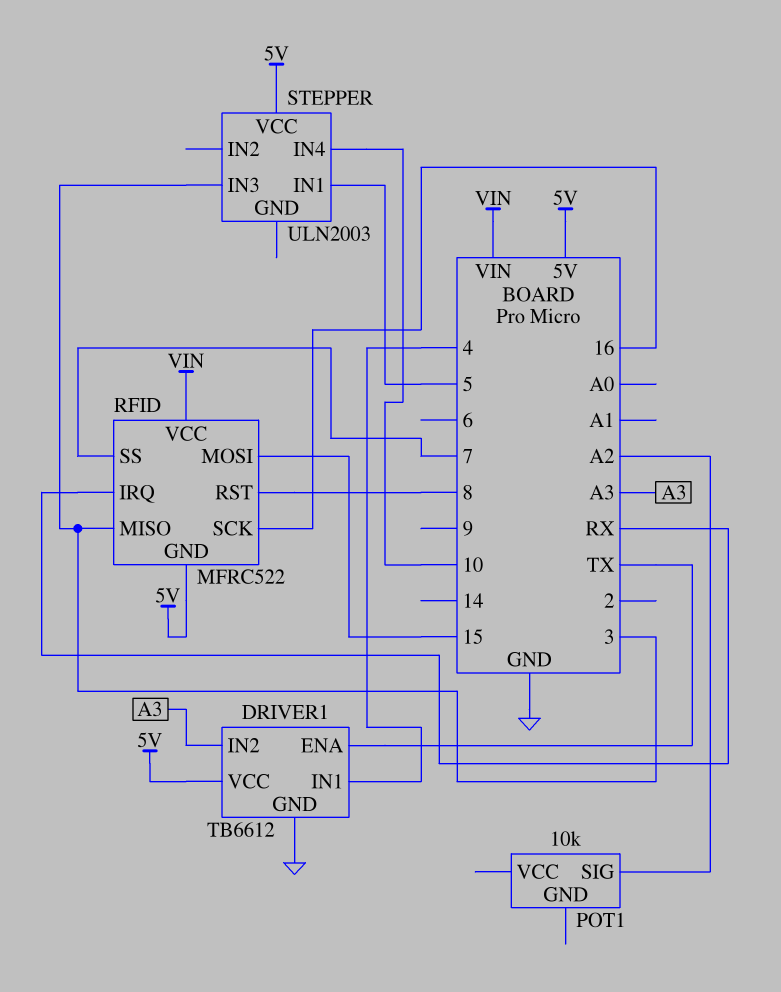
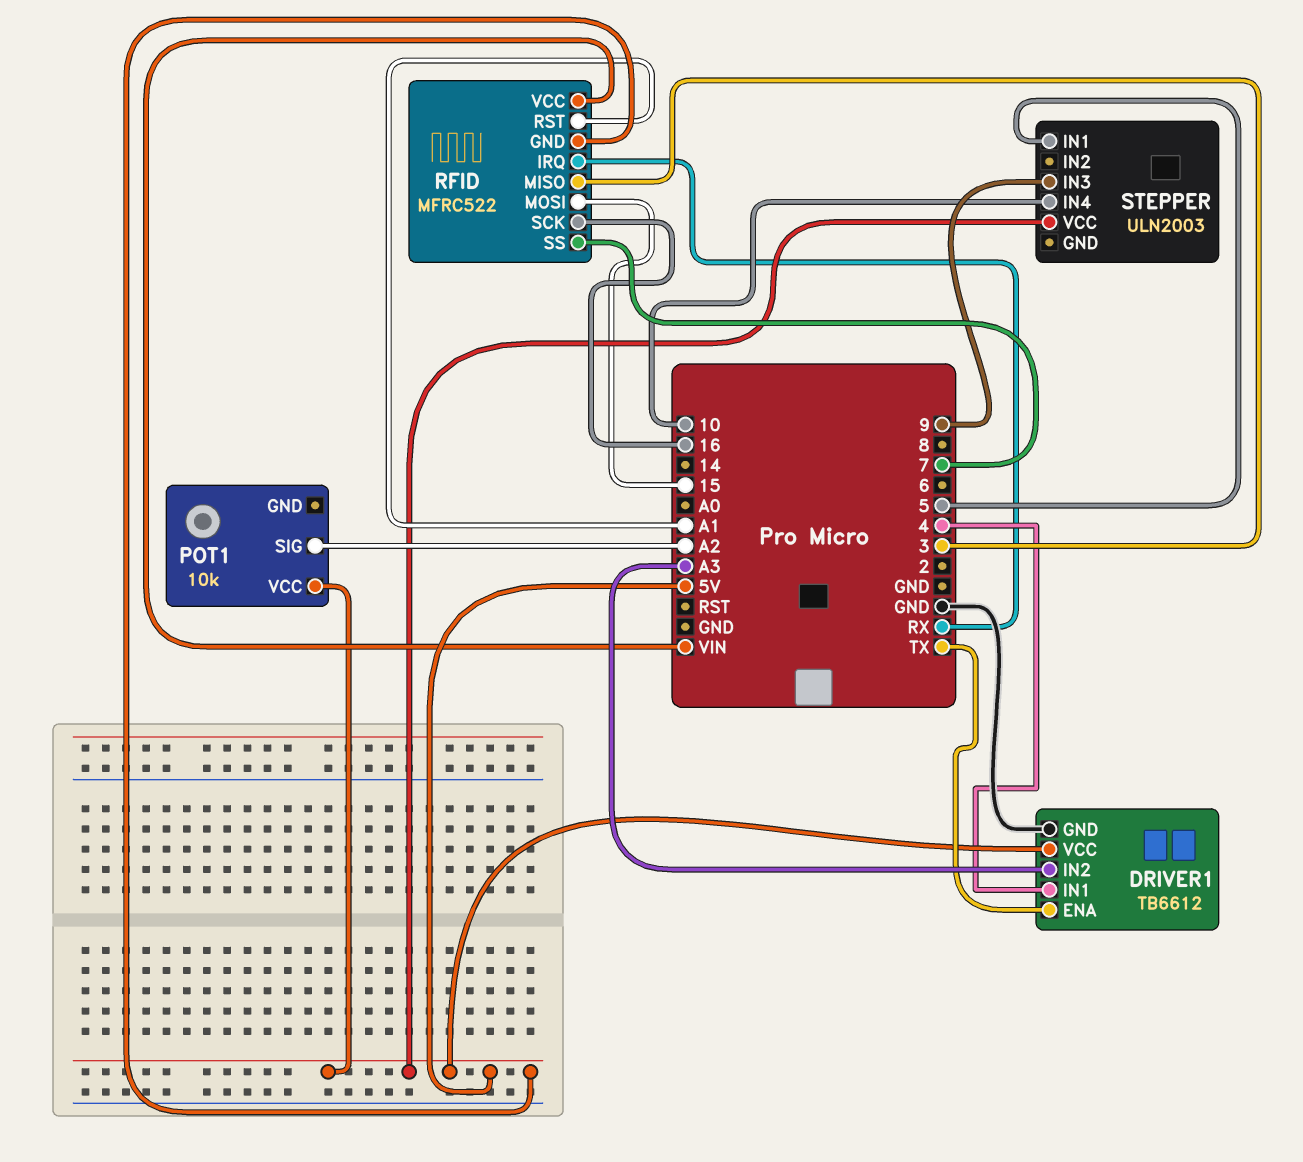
POT1 pin VCC: none -> 5V
RFID pin RST: 8 -> A1
STEPPER pin IN3: 3 -> 9

